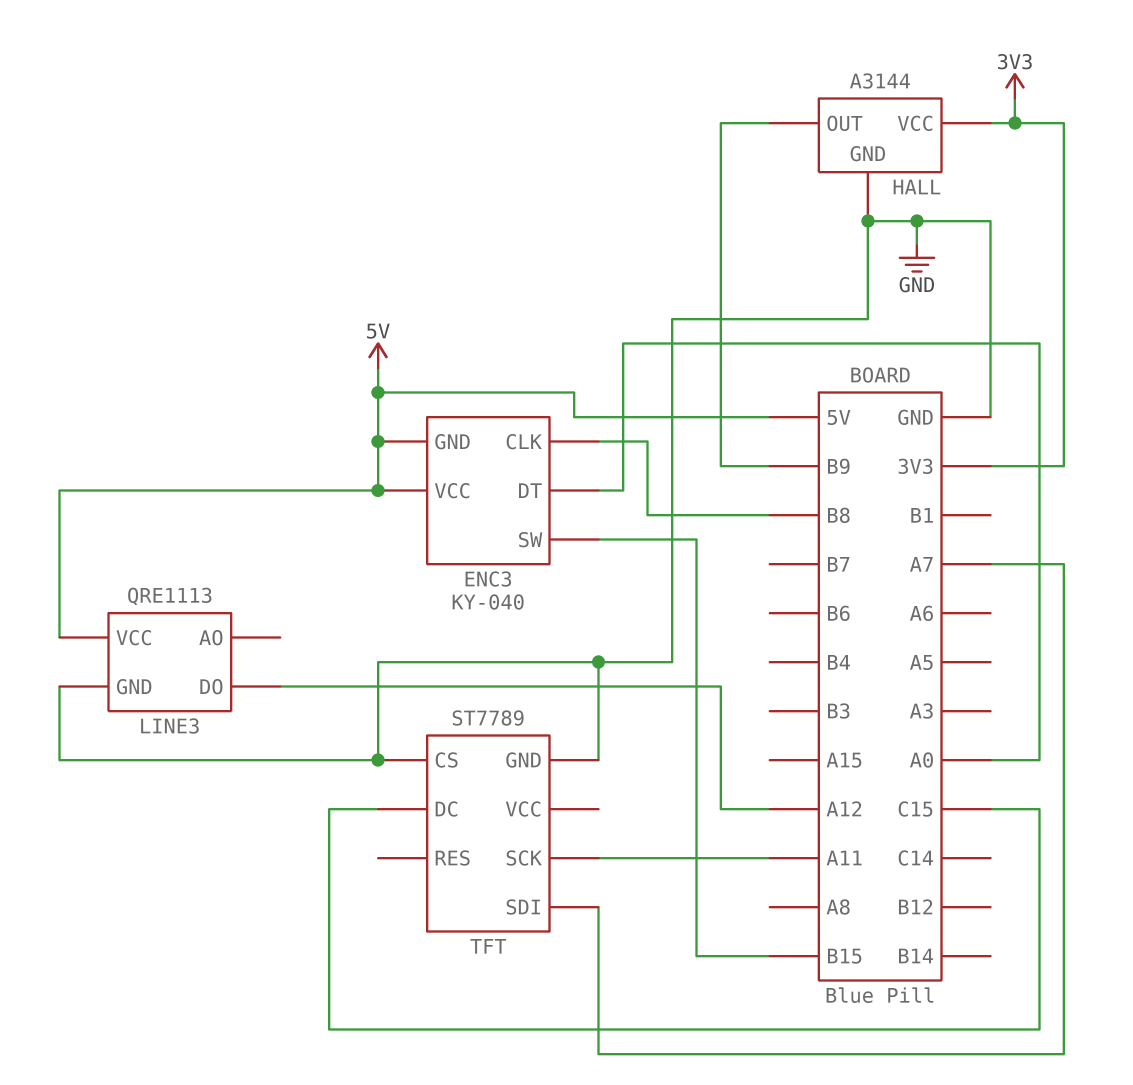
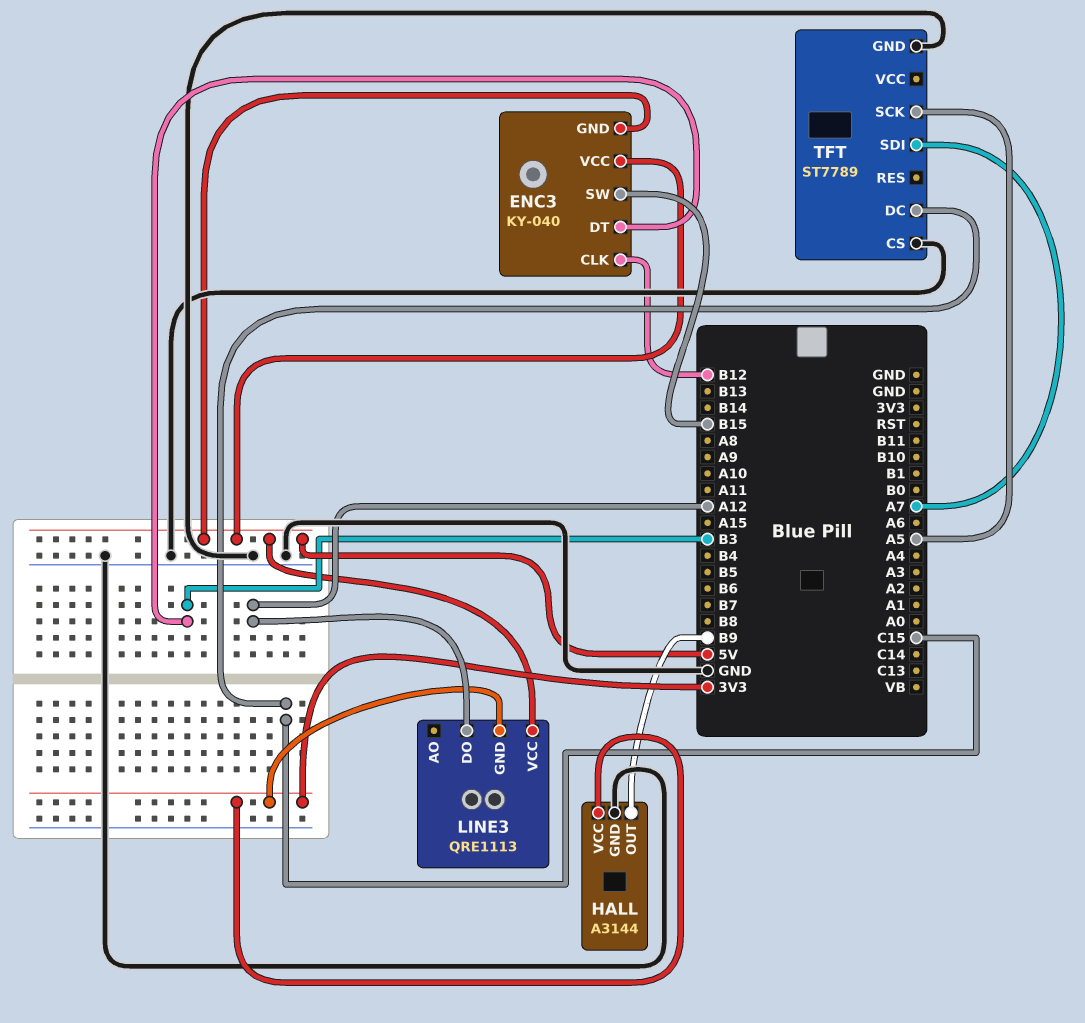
ENC3 pin CLK: B8 -> B12
ENC3 pin DT: A0 -> B3
LINE3 pin GND: GND -> 3V3
TFT pin SCK: A11 -> A5

